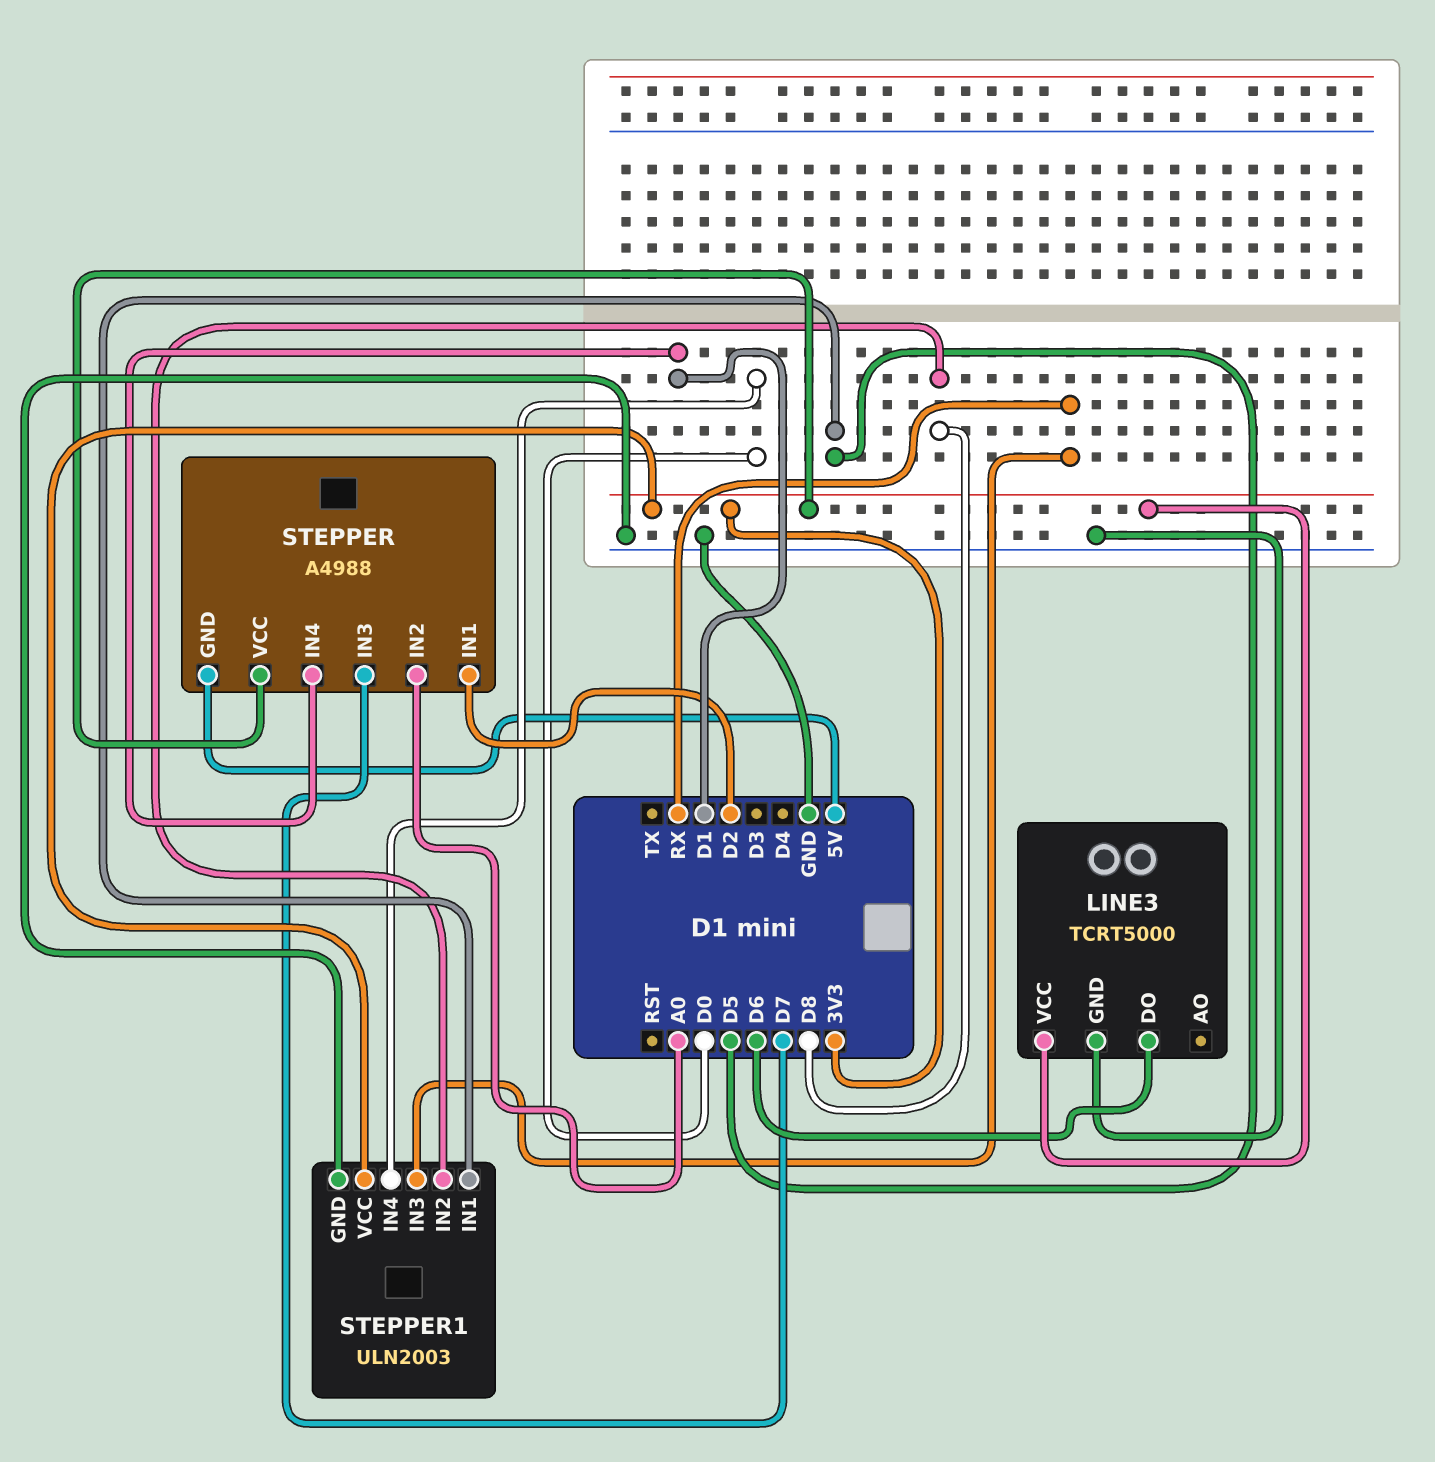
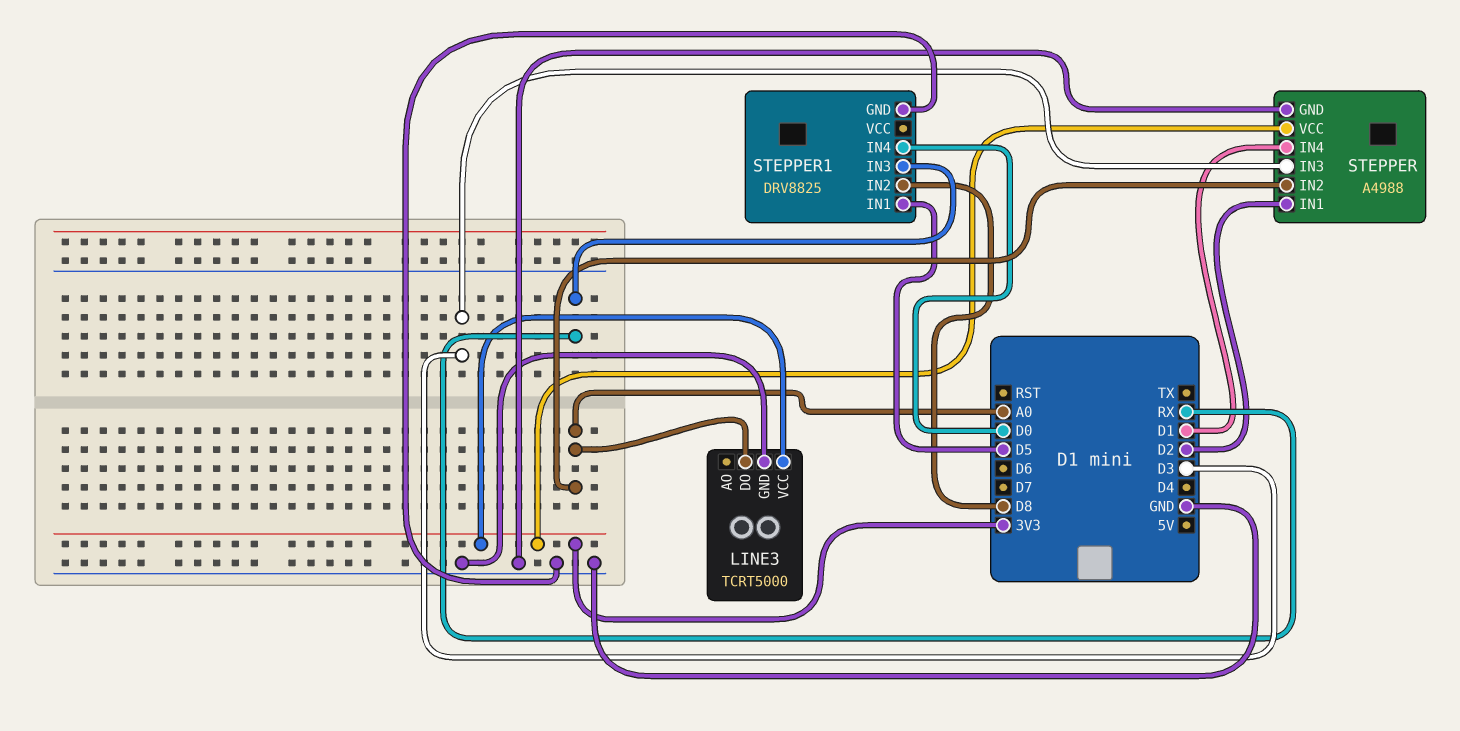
LINE3 pin DO: D6 -> A0
STEPPER pin GND: 5V -> GND
STEPPER pin IN3: D7 -> D3
STEPPER1: ULN2003 -> DRV8825
STEPPER1 pin VCC: 3V3 -> none

